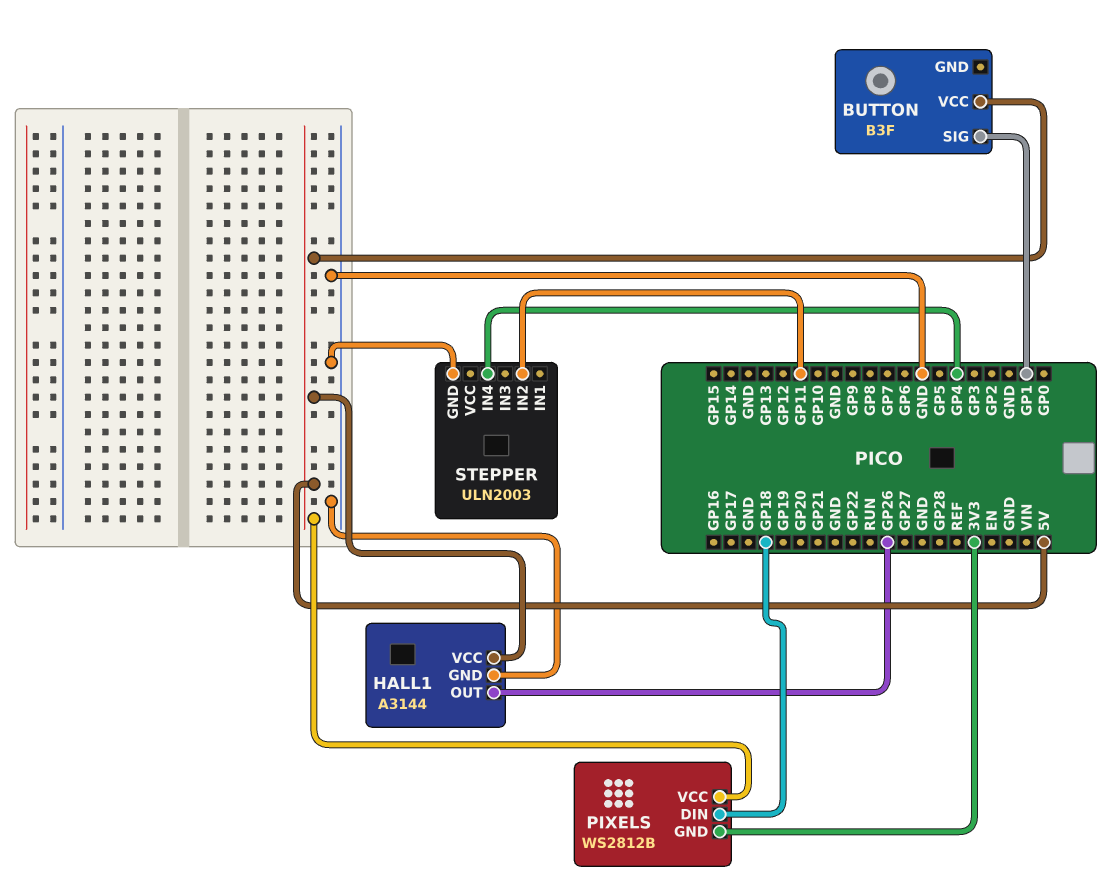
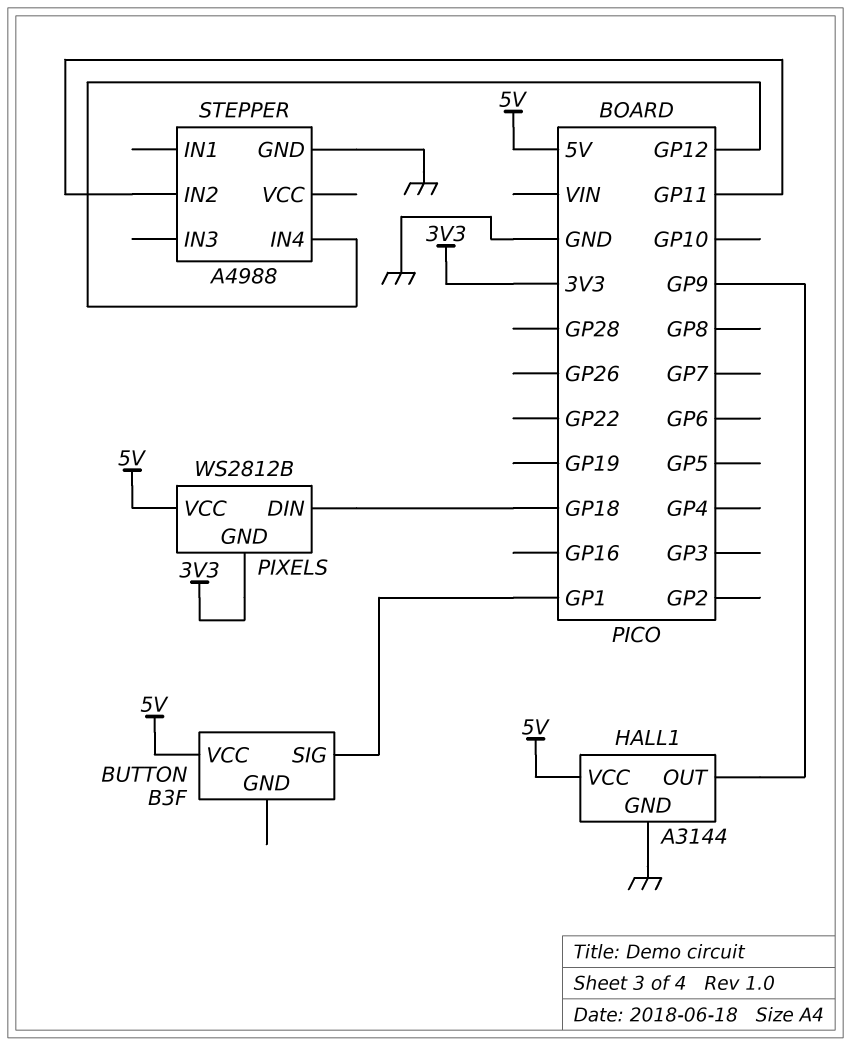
HALL1 pin OUT: GP26 -> GP9
STEPPER: ULN2003 -> A4988
STEPPER pin IN4: GP4 -> GP12

